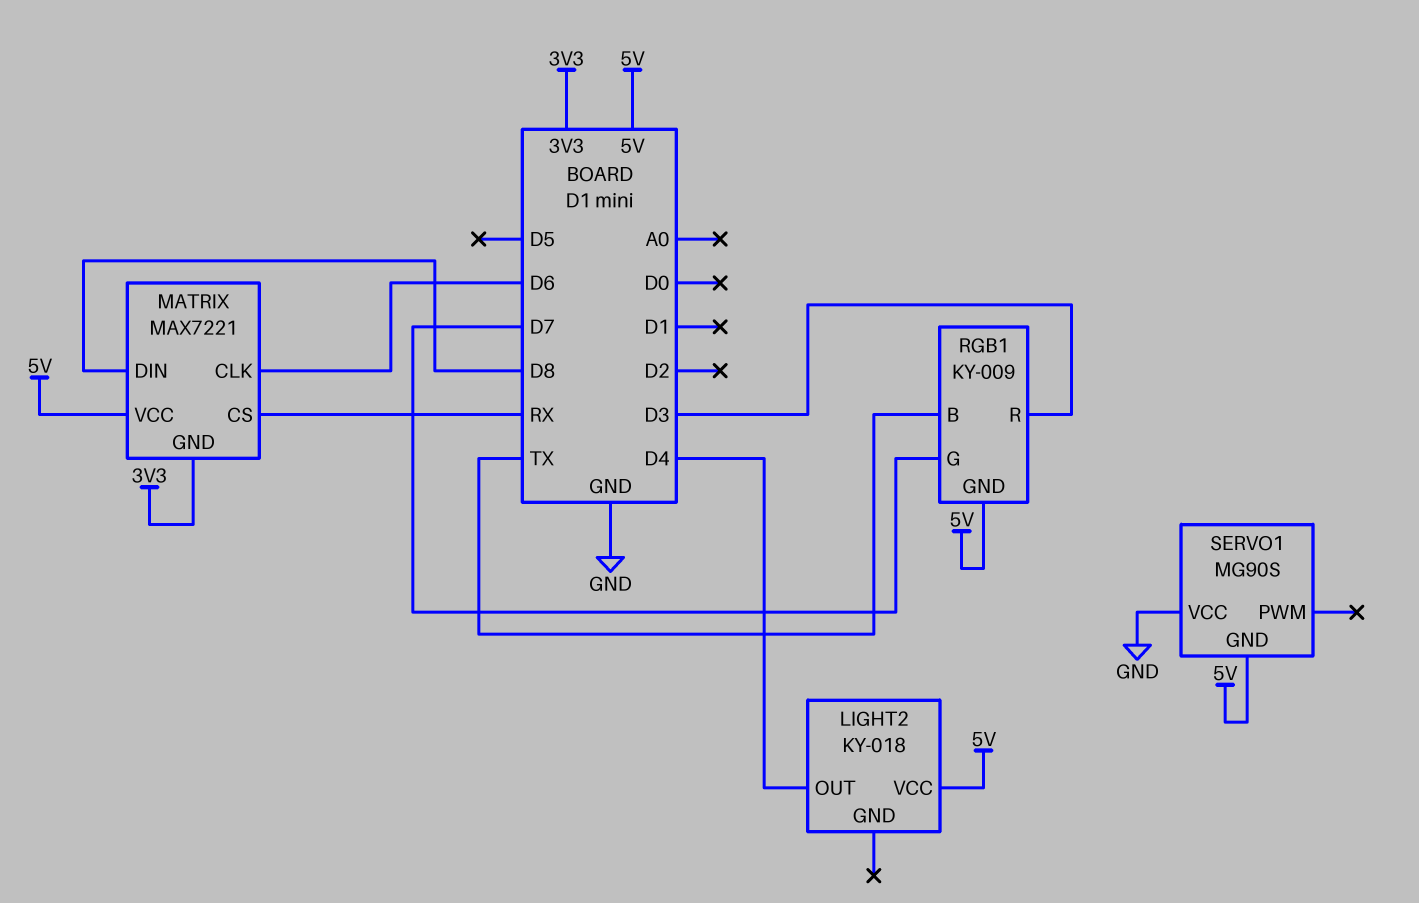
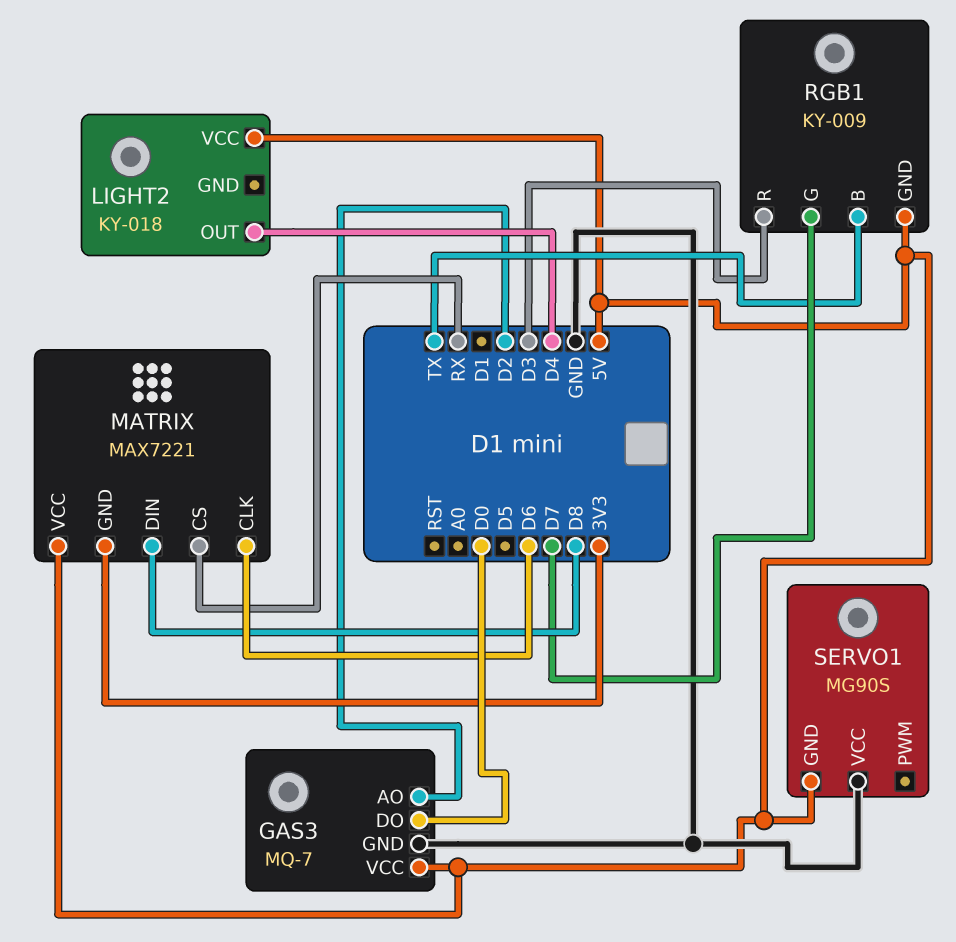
GAS3: none -> MQ-7
GAS3 pin AO: none -> D2
GAS3 pin DO: none -> D0
GAS3 pin GND: none -> GND
GAS3 pin VCC: none -> 5V

